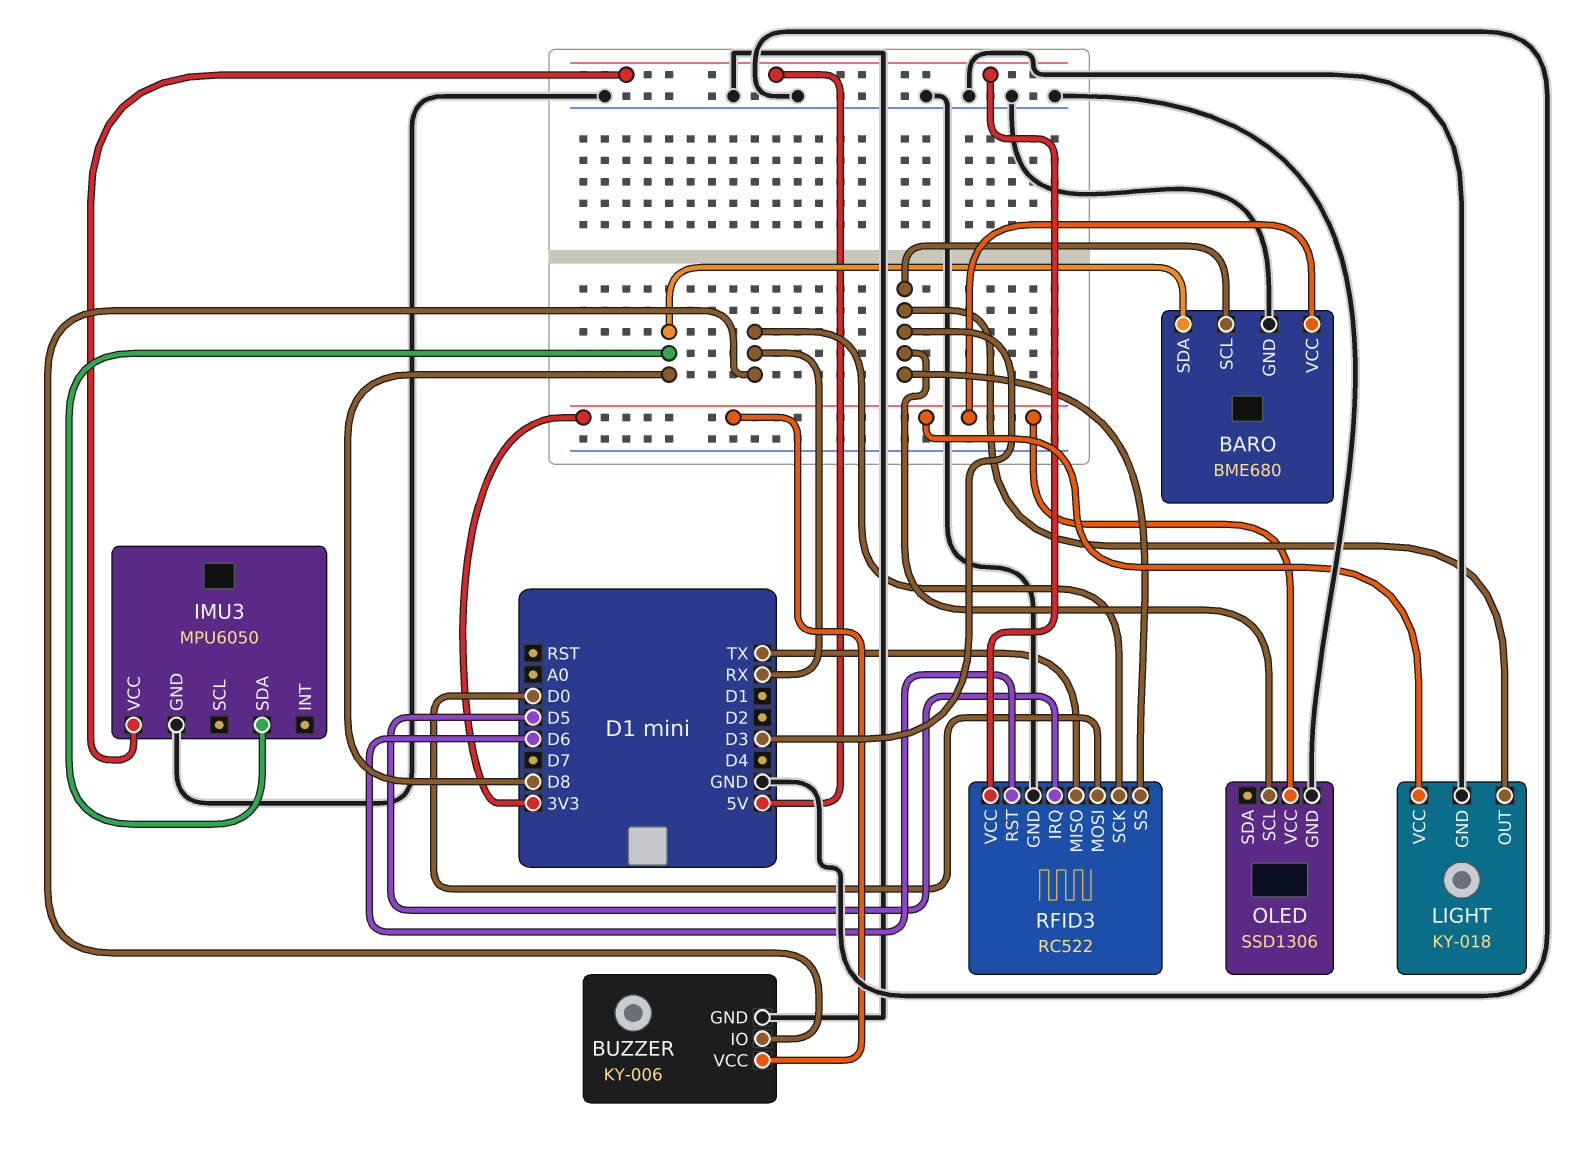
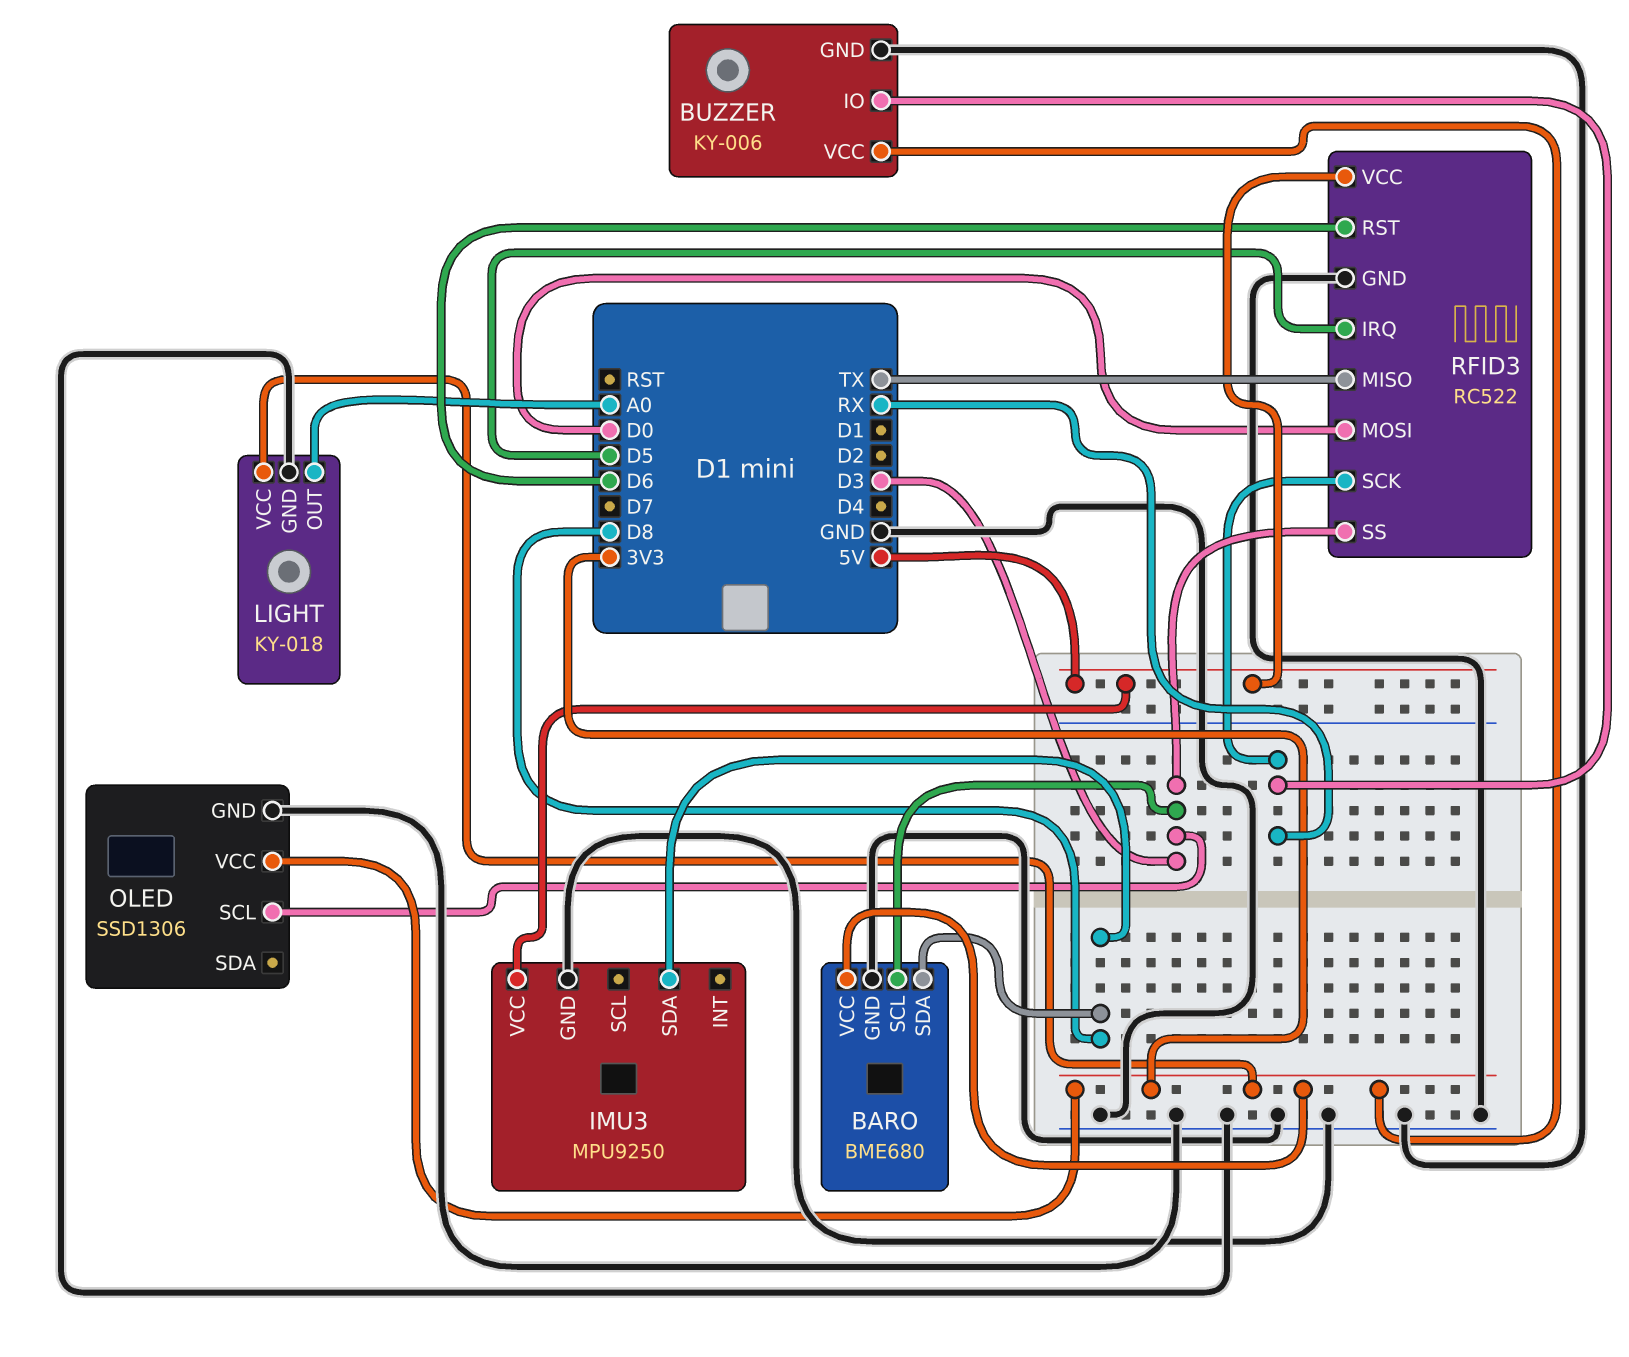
IMU3: MPU6050 -> MPU9250
LIGHT pin OUT: D3 -> A0

